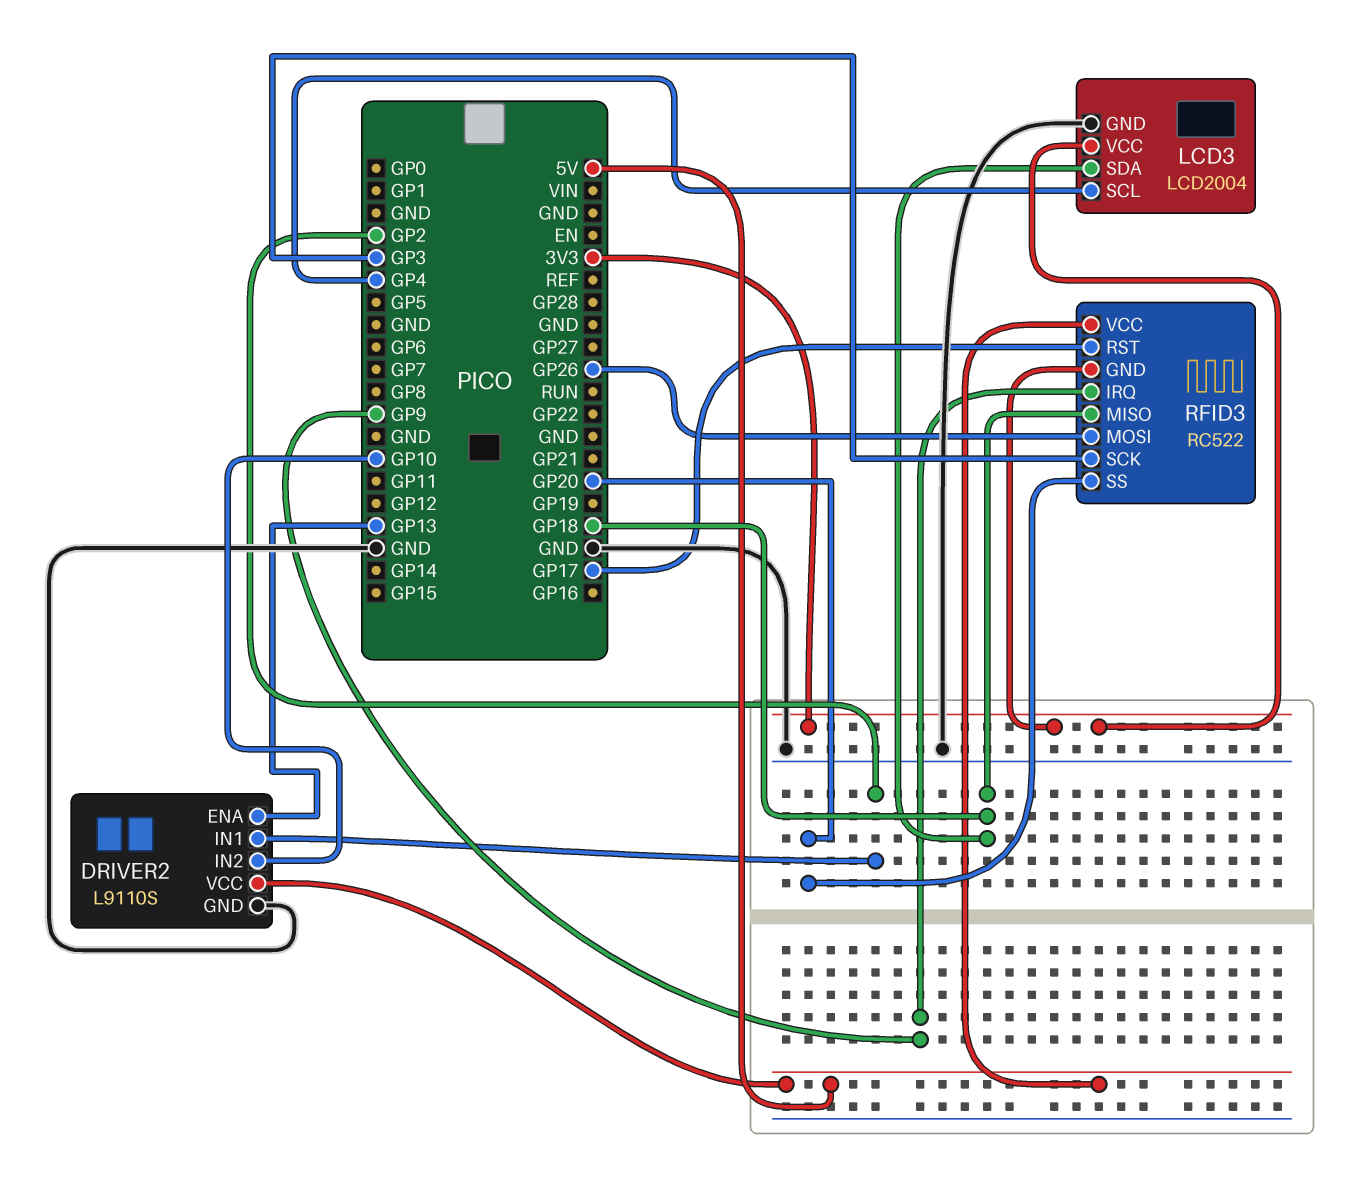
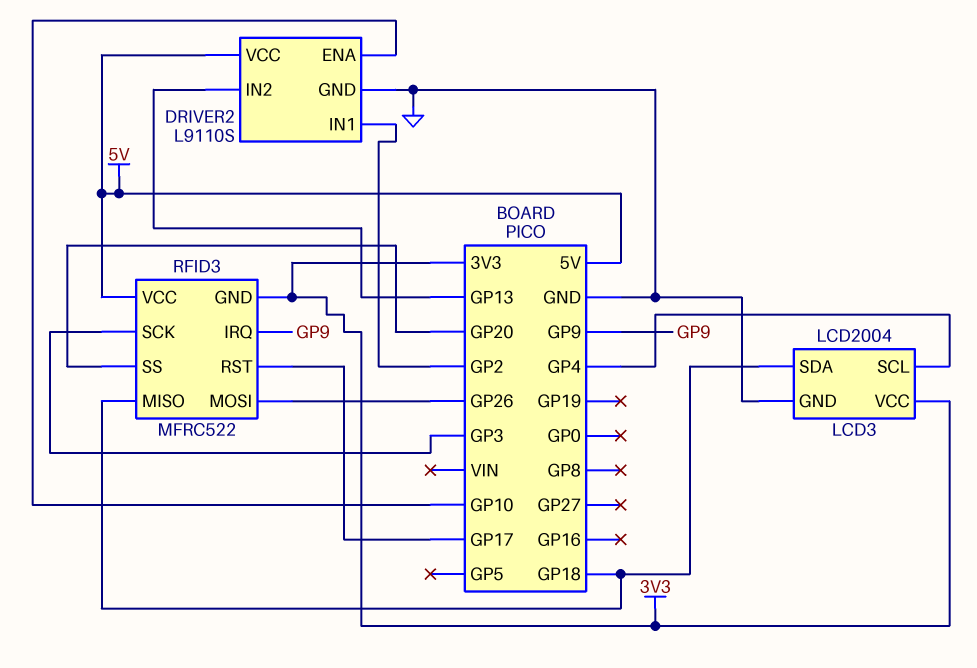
DRIVER2 pin ENA: GP13 -> GP10
DRIVER2 pin IN2: GP10 -> GP13
RFID3: RC522 -> MFRC522

